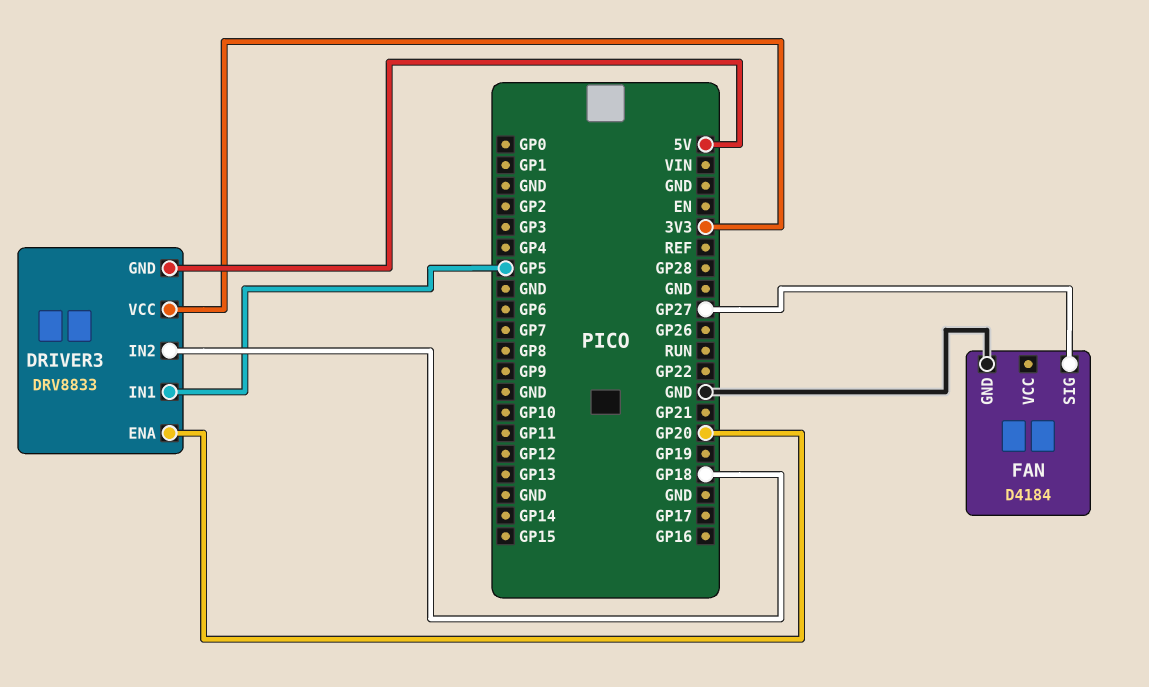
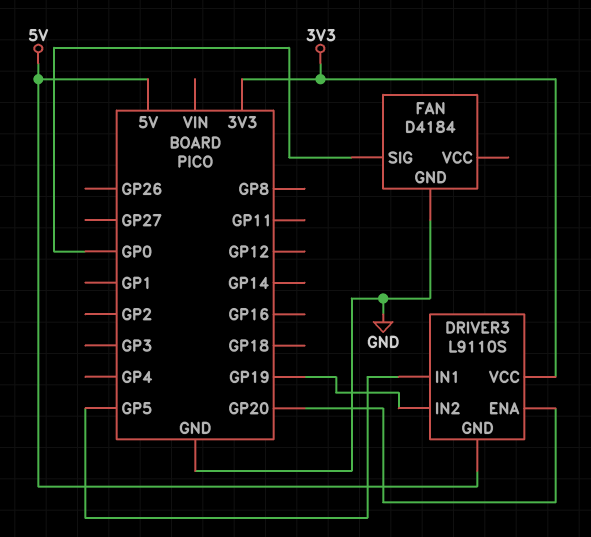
DRIVER3: DRV8833 -> L9110S
DRIVER3 pin IN2: GP18 -> GP19
FAN pin SIG: GP27 -> GP0

